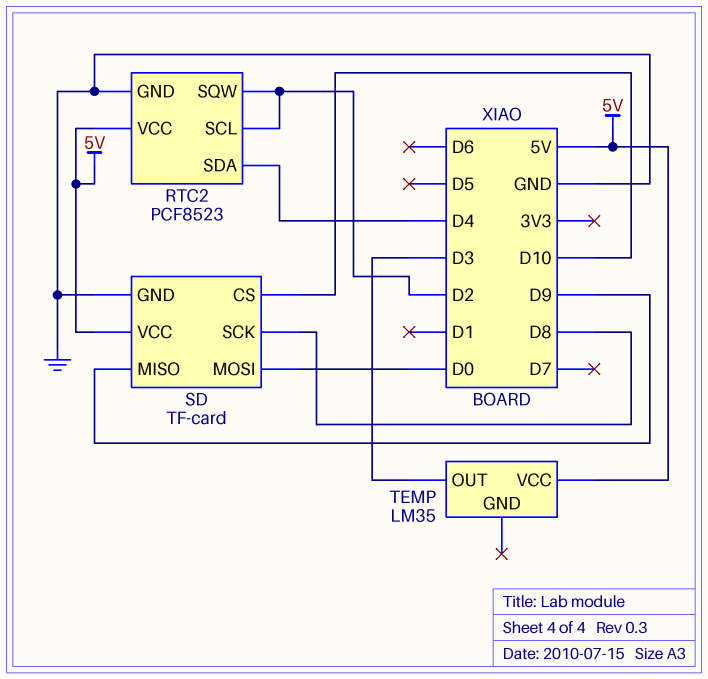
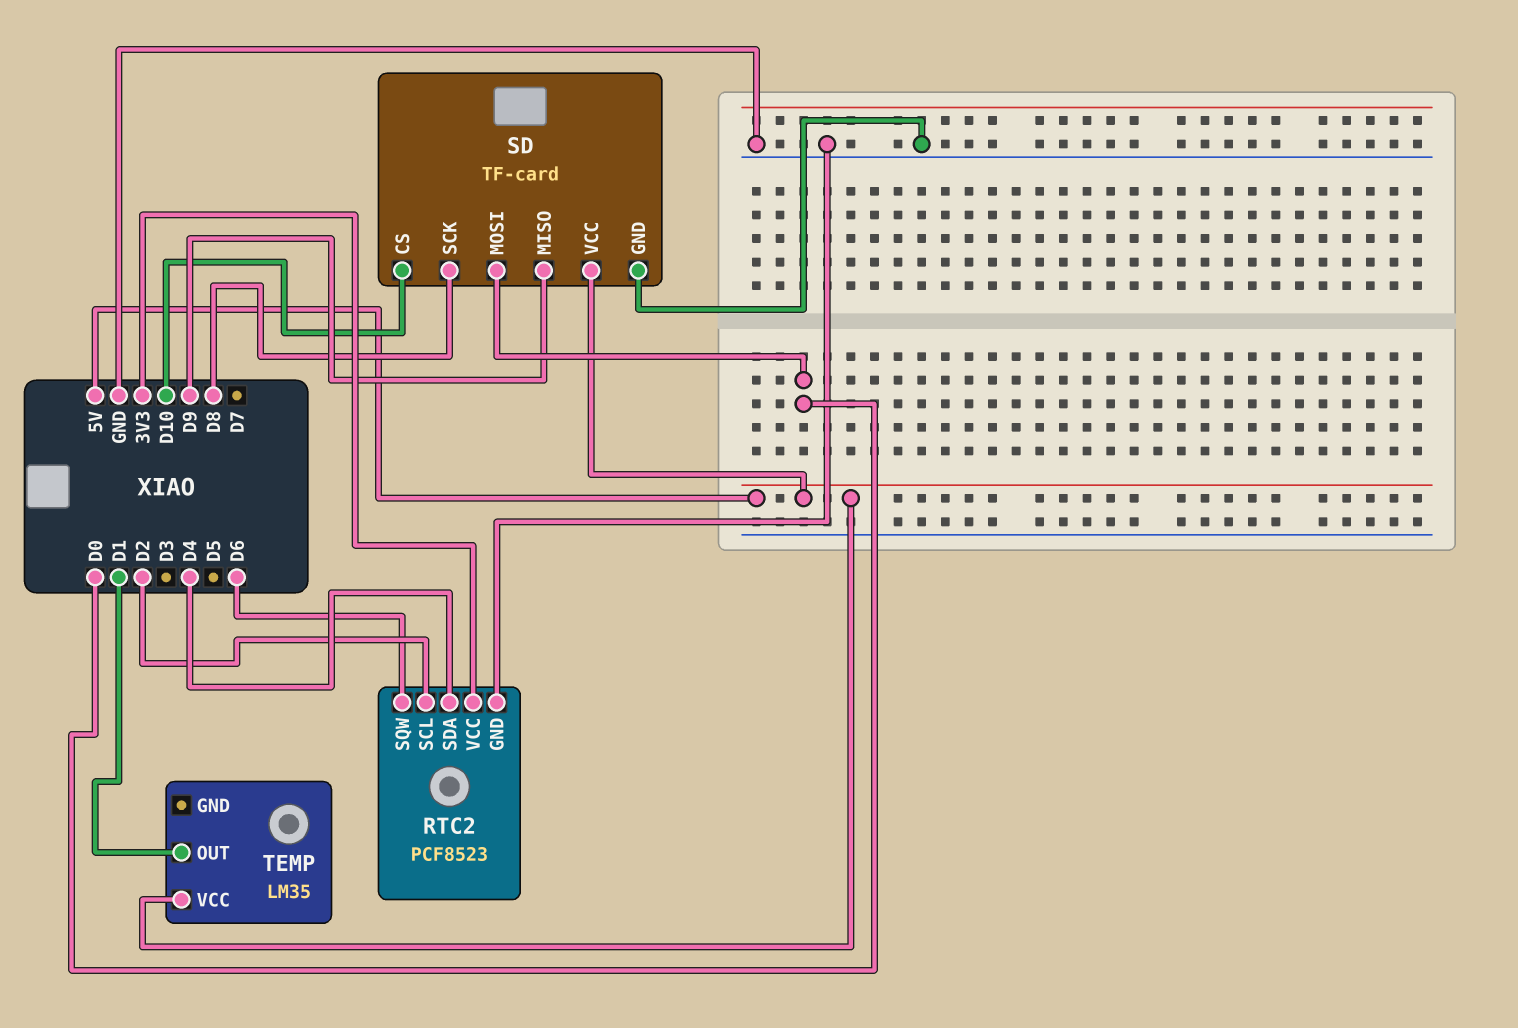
RTC2 pin SQW: D2 -> D6
RTC2 pin VCC: 5V -> 3V3
TEMP pin OUT: D3 -> D1

